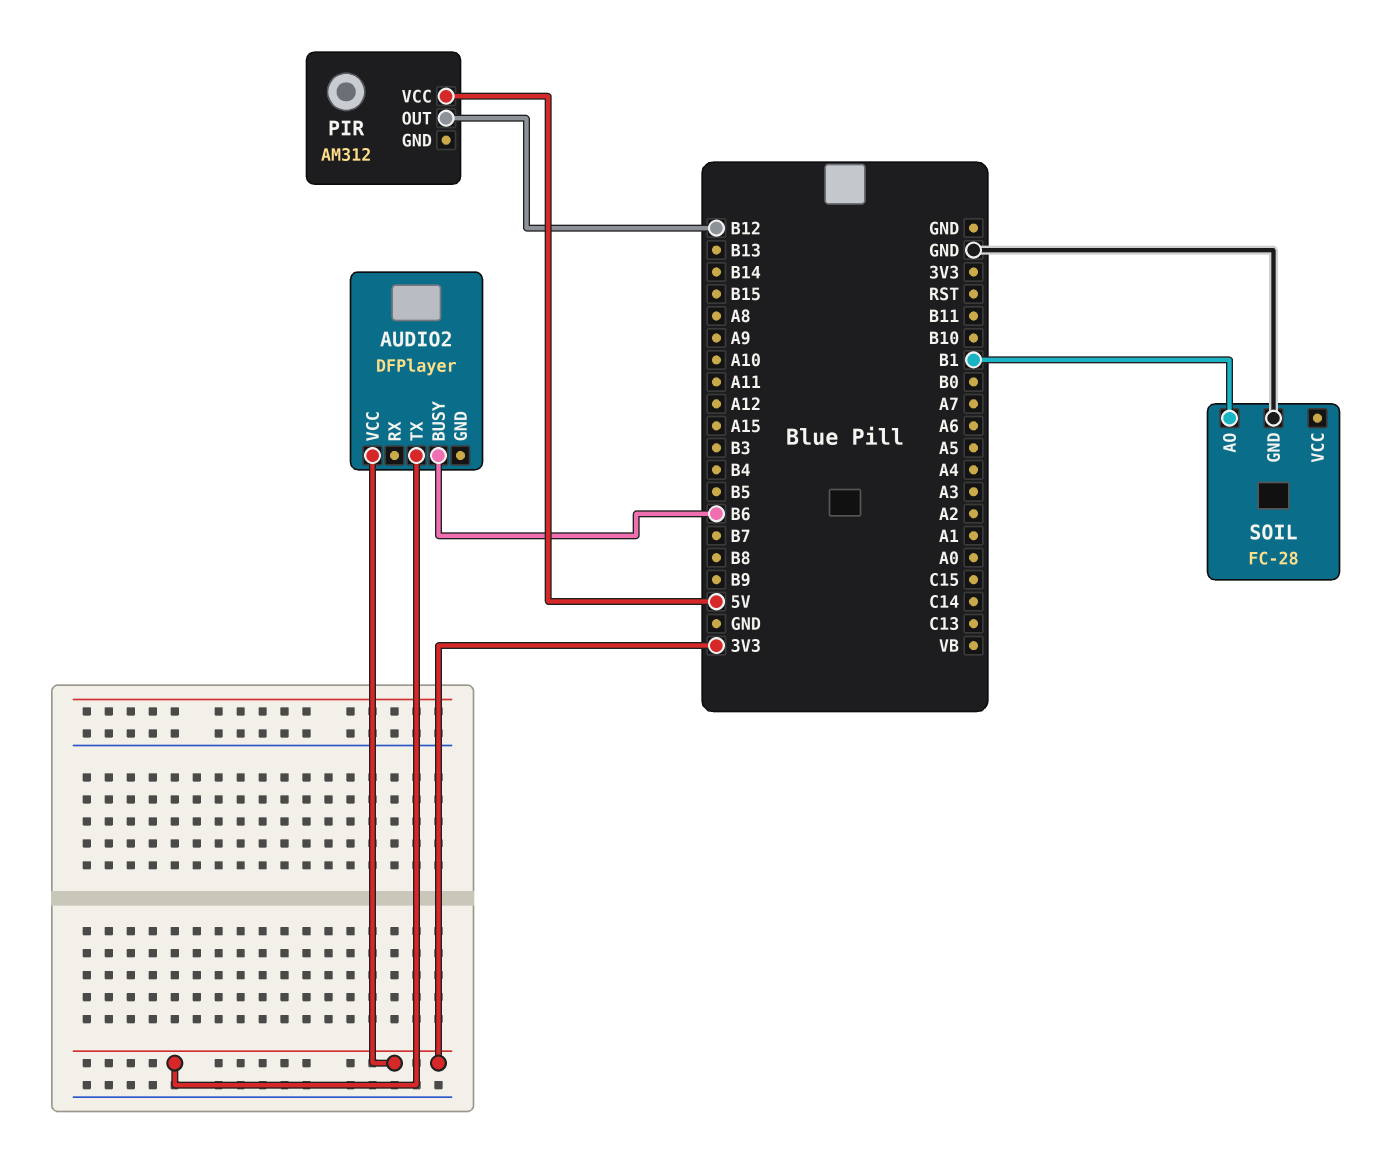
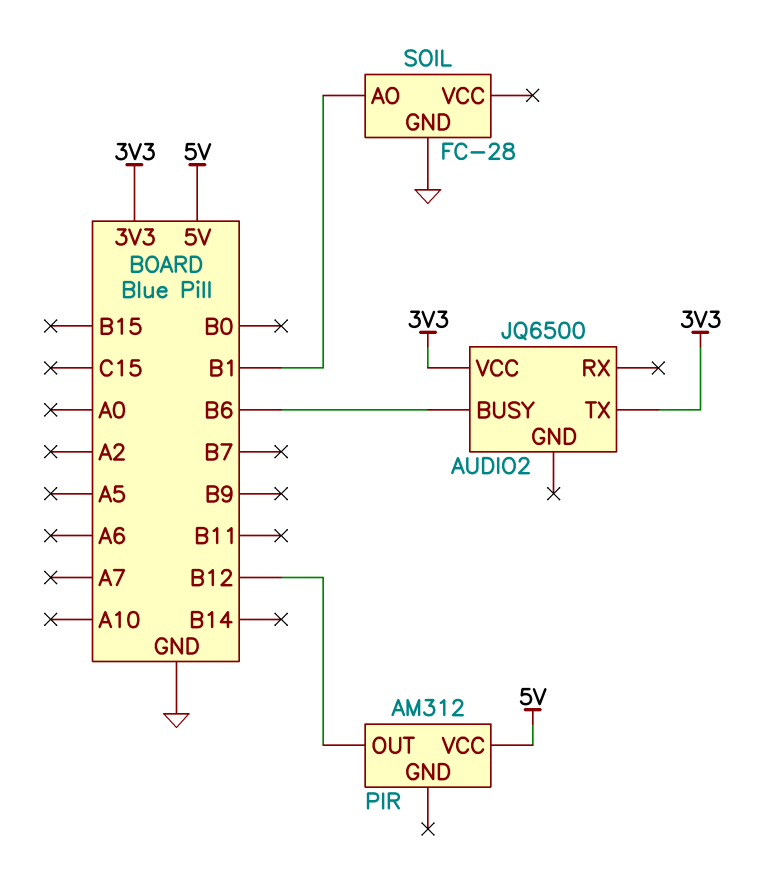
AUDIO2: DFPlayer -> JQ6500

